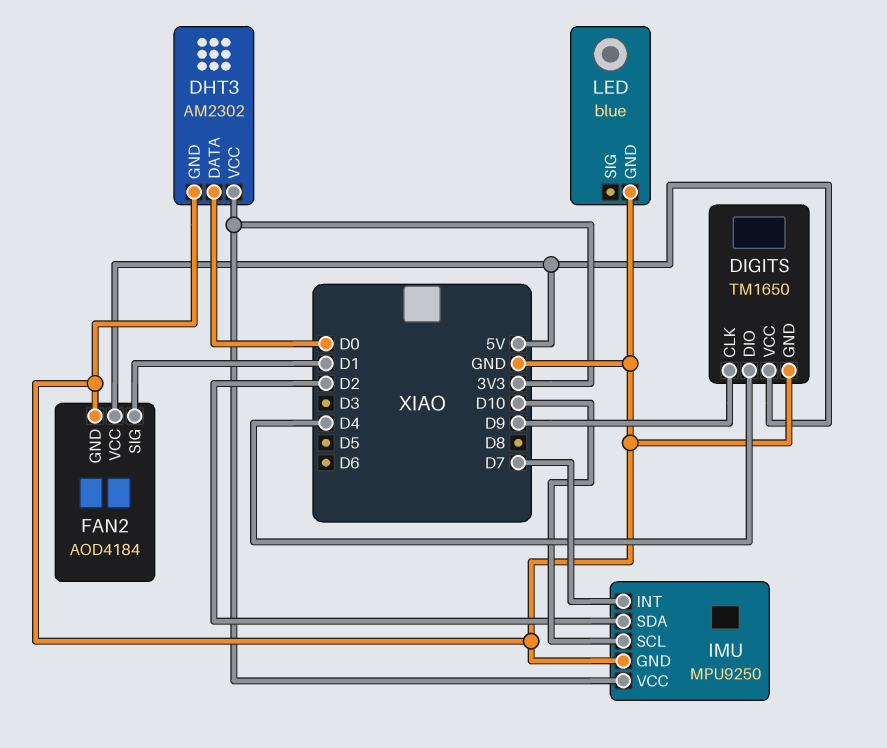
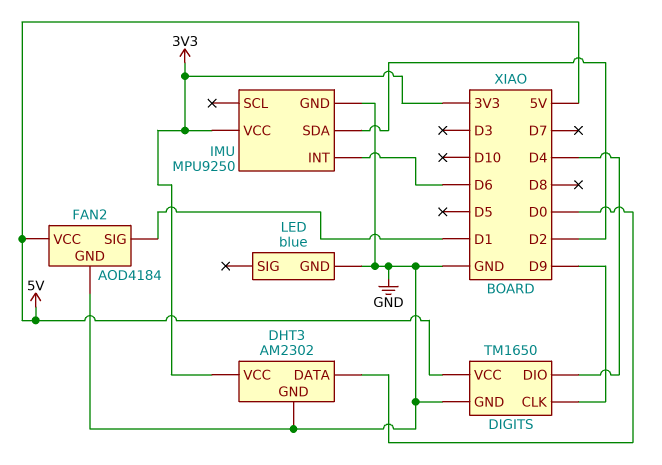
IMU pin INT: D7 -> D6
IMU pin SCL: D10 -> none

